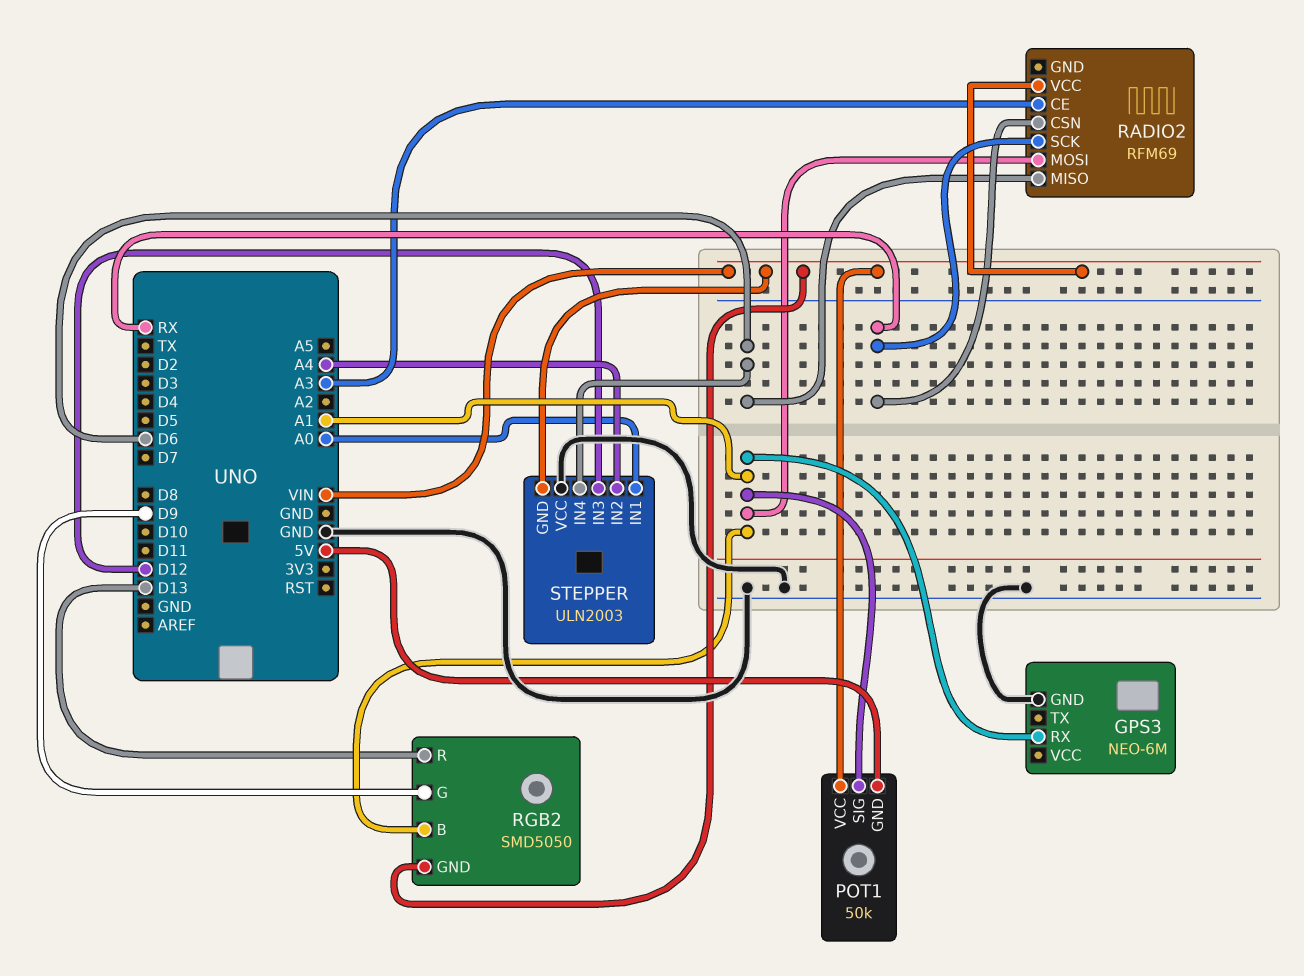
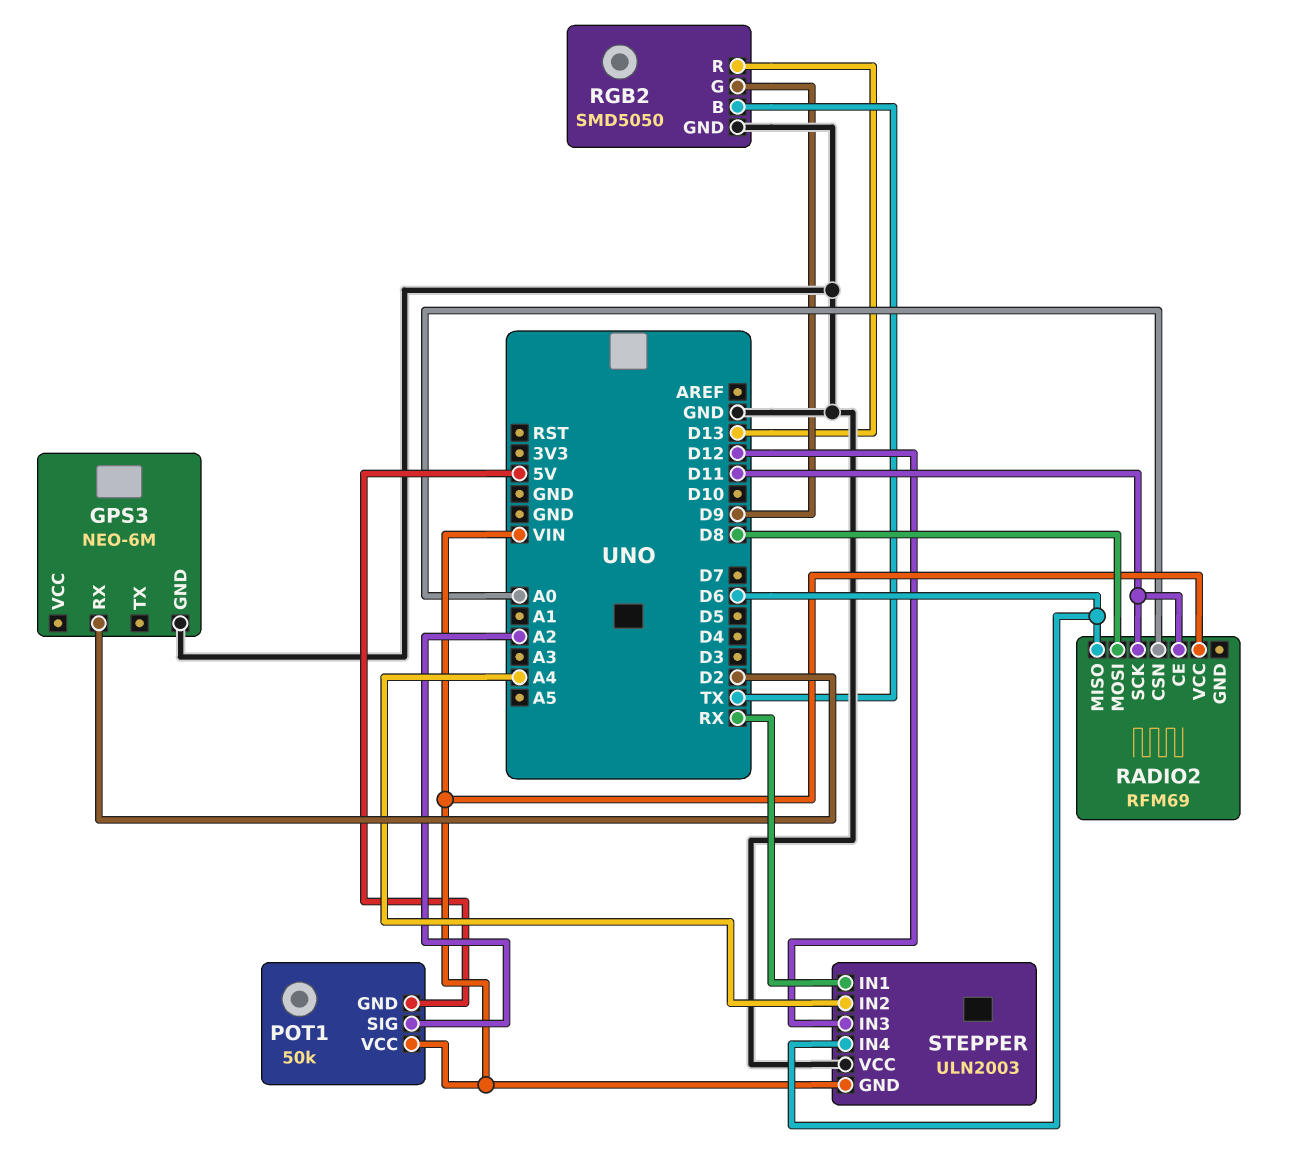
GPS3 pin RX: A1 -> D2
POT1 pin SIG: A1 -> A2
RADIO2 pin CE: A3 -> D11
RADIO2 pin CSN: RX -> A0
RADIO2 pin MOSI: A1 -> D8
RADIO2 pin SCK: RX -> D11
RGB2 pin B: A1 -> TX
RGB2 pin GND: VIN -> GND
STEPPER pin IN1: A0 -> RX

